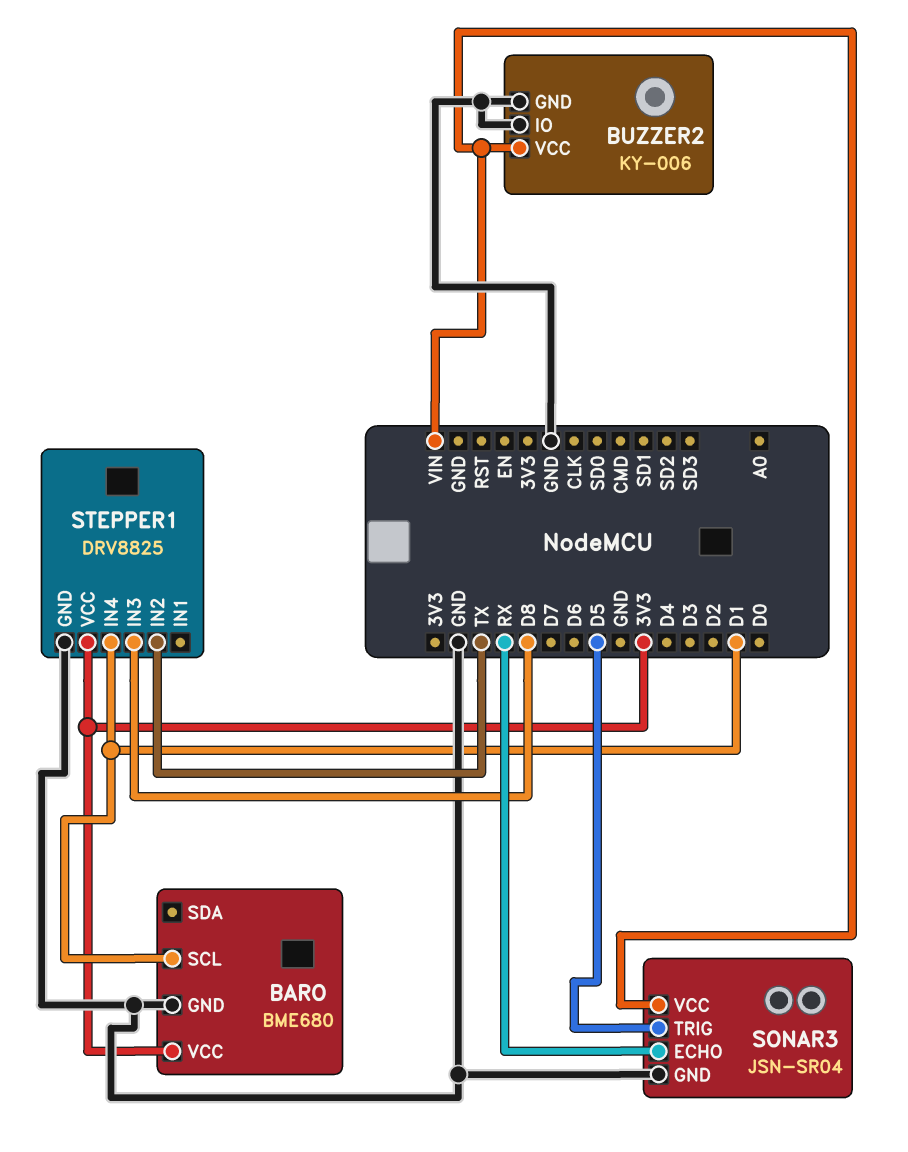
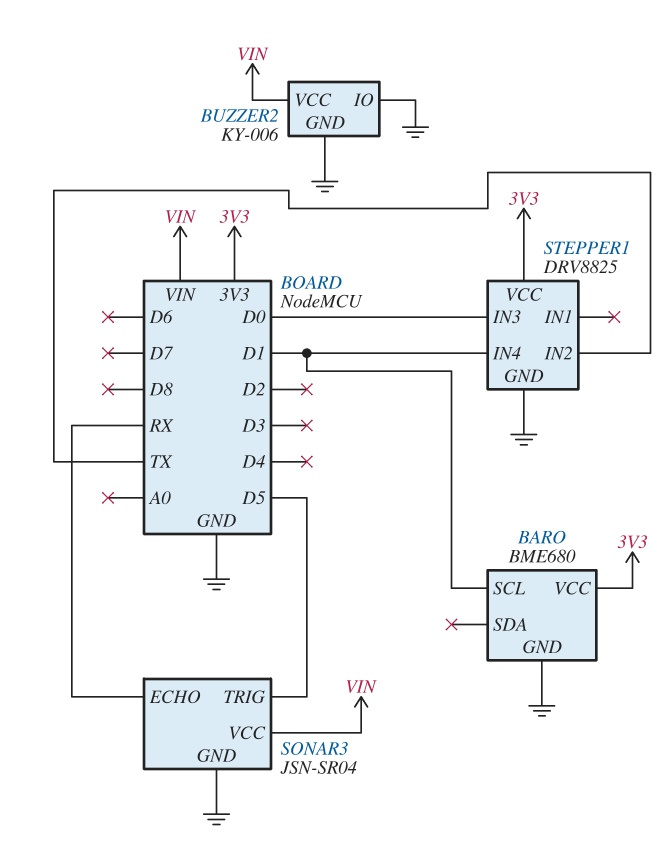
STEPPER1 pin IN3: D8 -> D0

